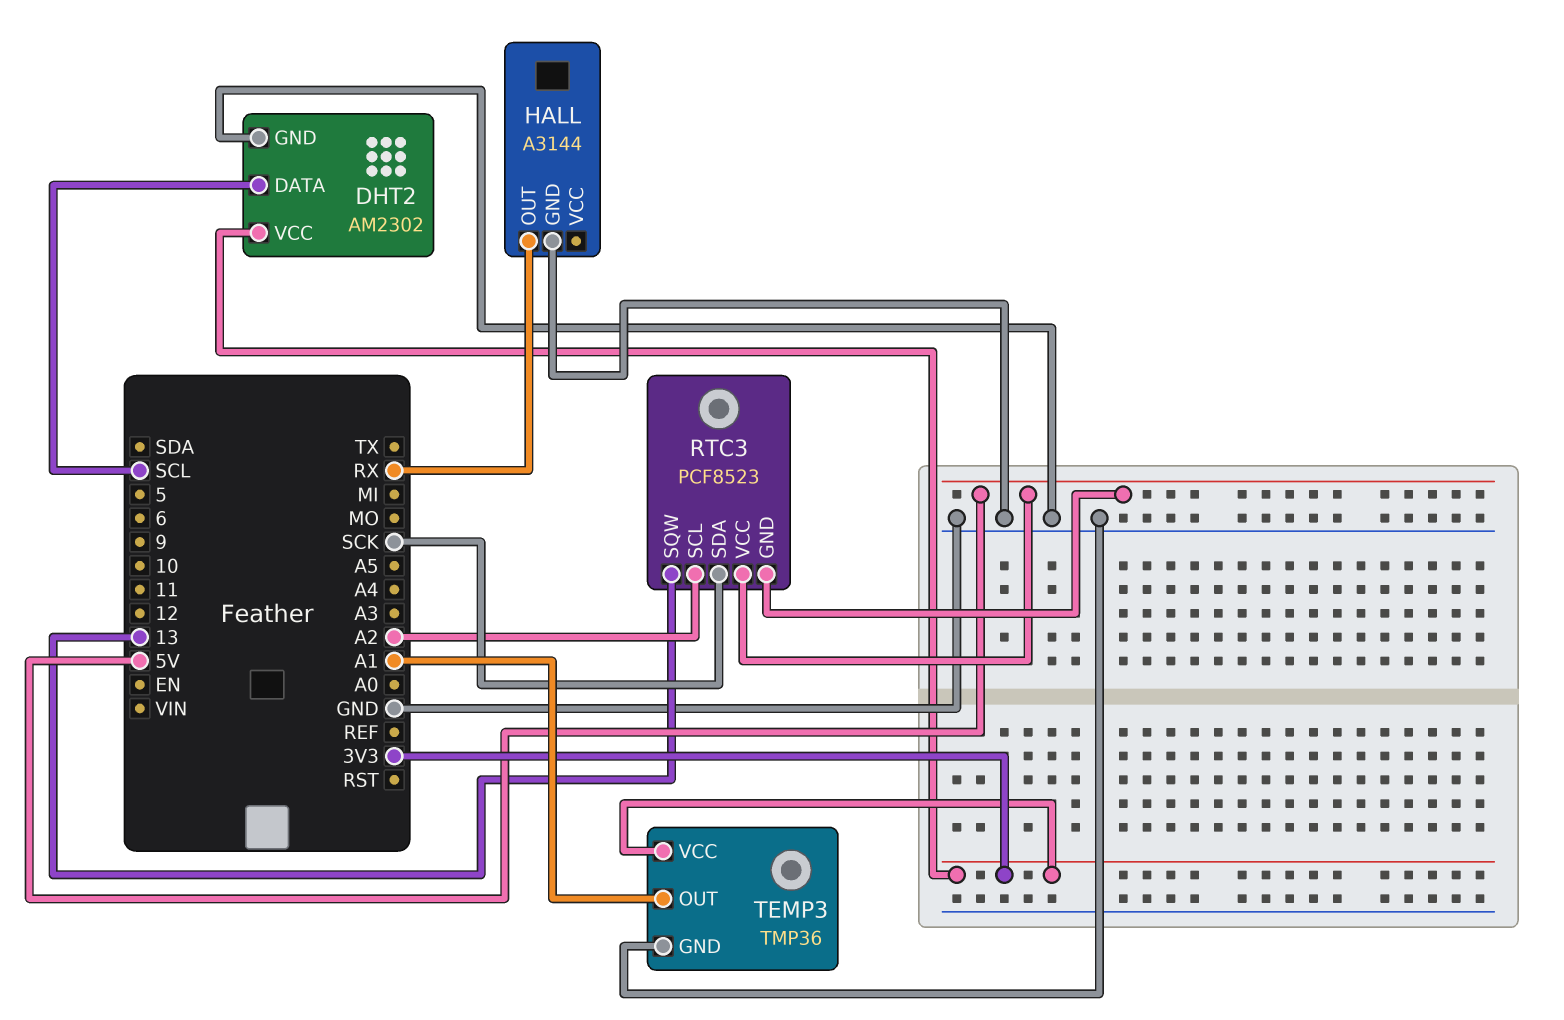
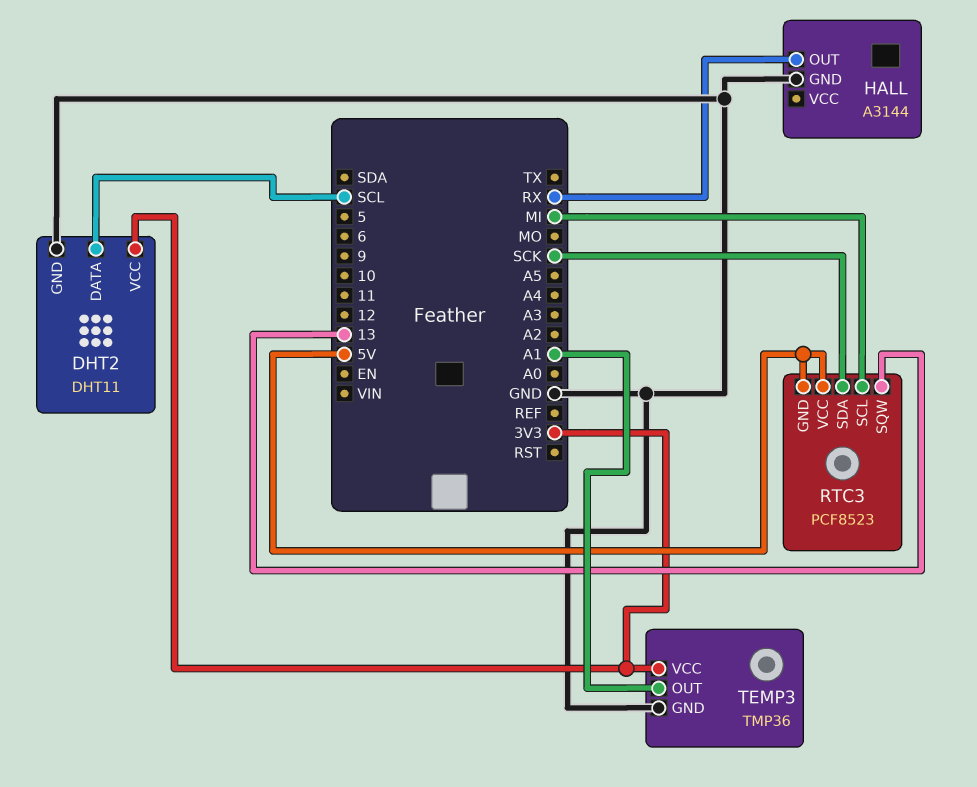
DHT2: AM2302 -> DHT11
RTC3 pin SCL: A2 -> MI

